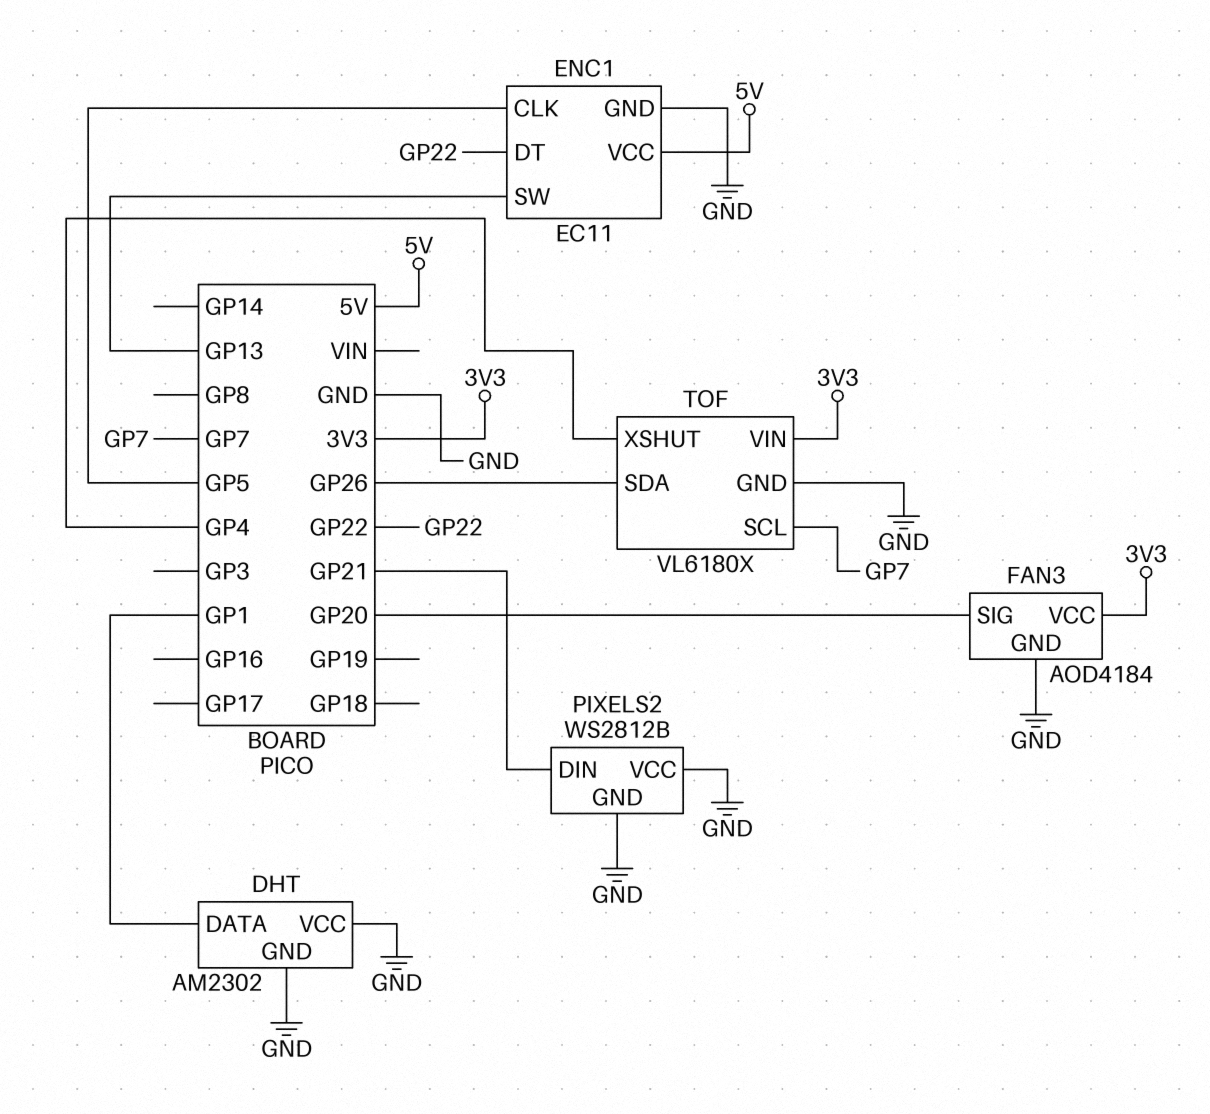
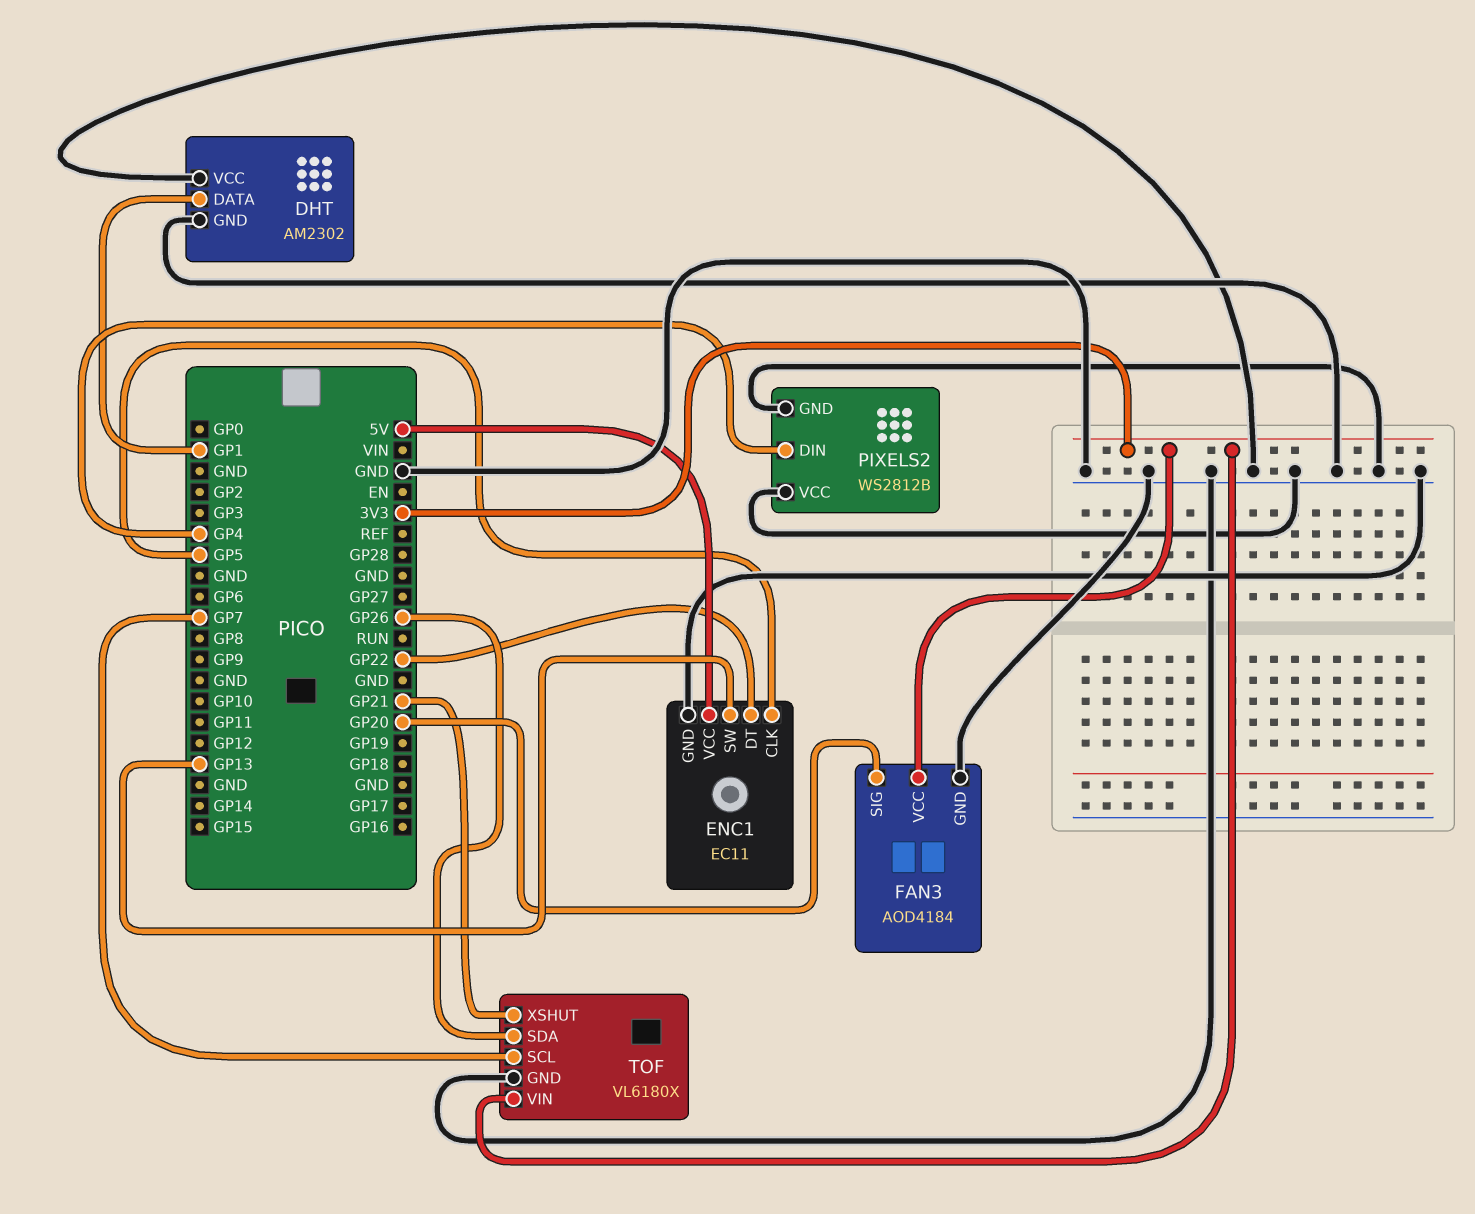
PIXELS2 pin DIN: GP21 -> GP4
TOF pin XSHUT: GP4 -> GP21

